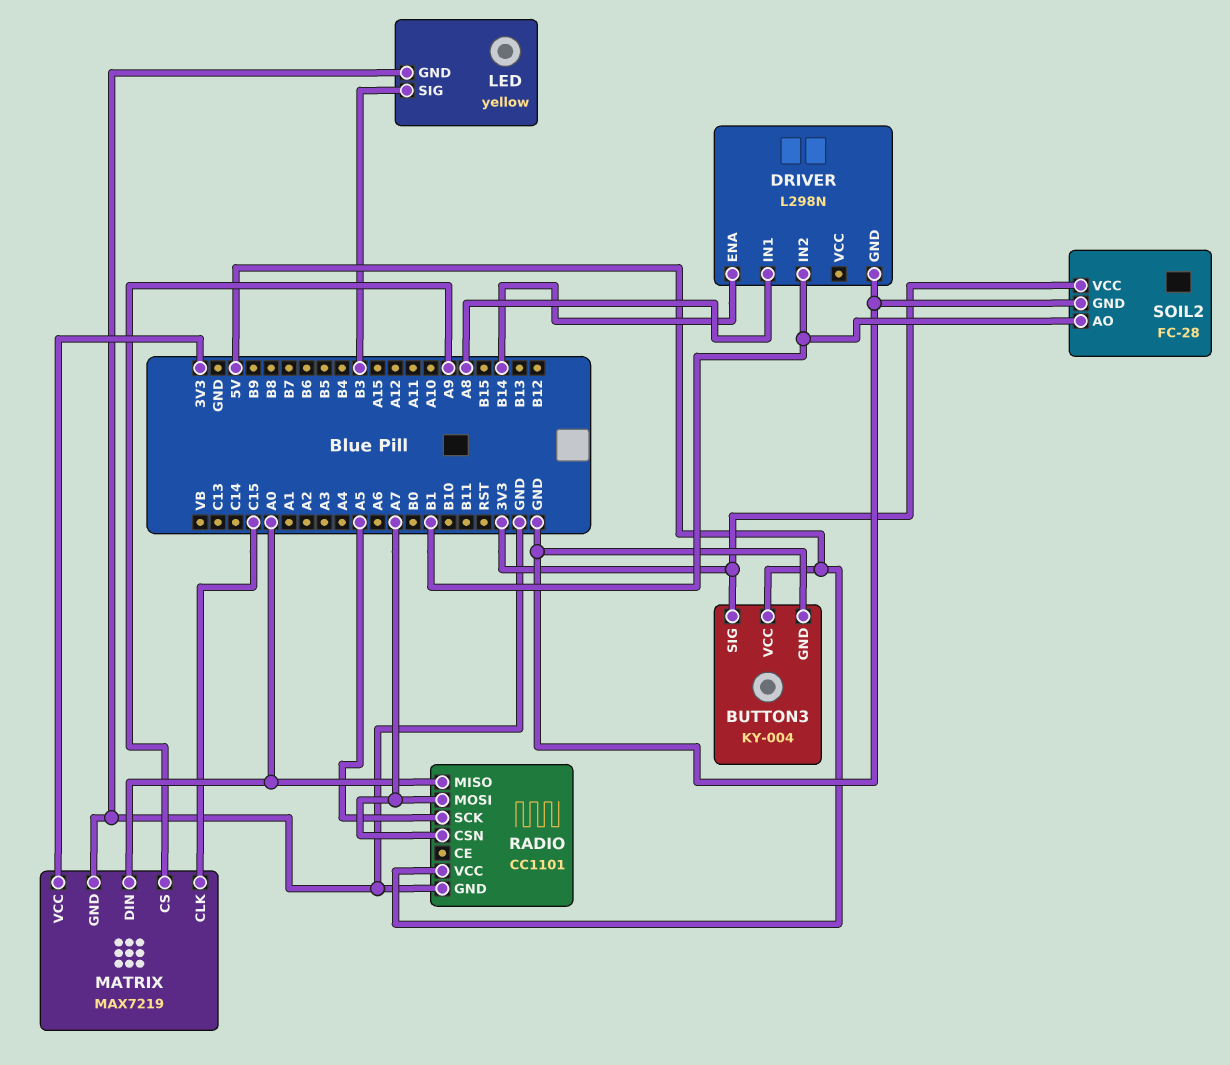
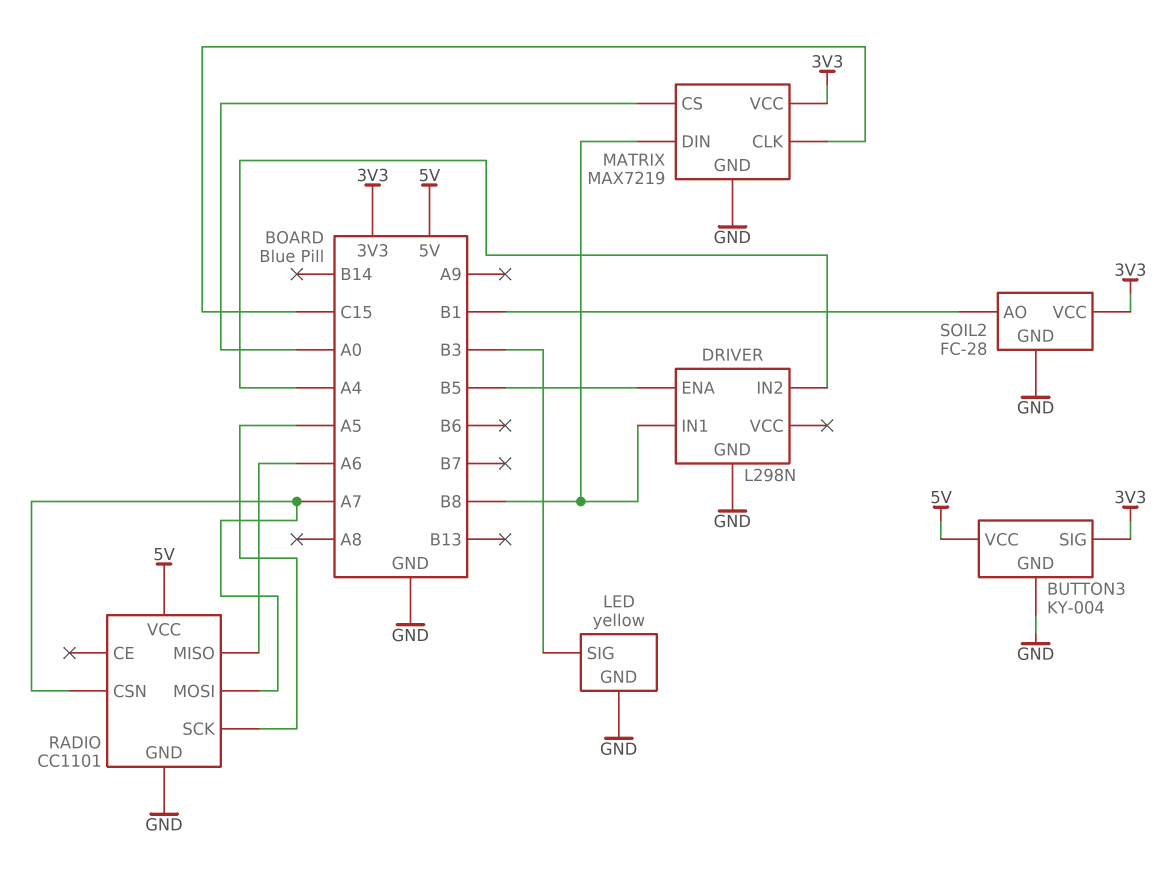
DRIVER pin ENA: B14 -> B5
DRIVER pin IN1: A8 -> B8
DRIVER pin IN2: B1 -> A4
MATRIX pin CS: A9 -> A0
MATRIX pin DIN: A0 -> B8
RADIO pin MISO: A0 -> A6

